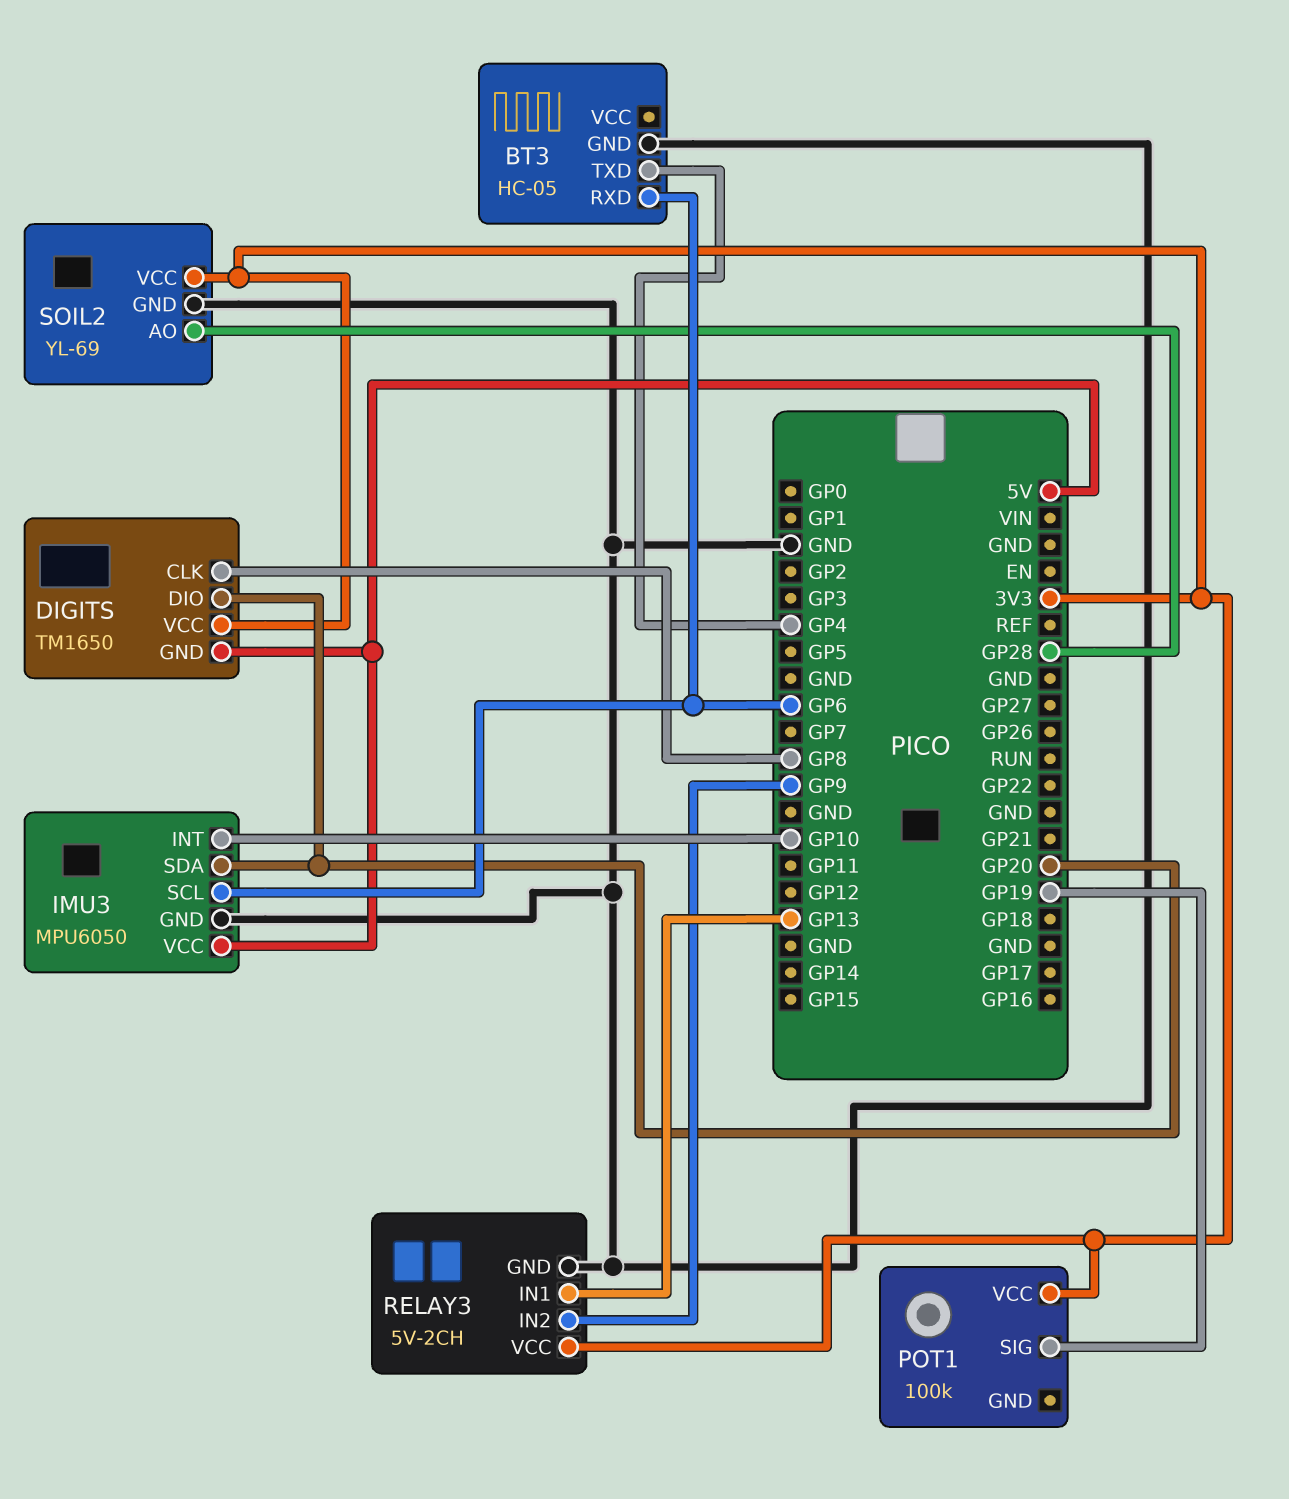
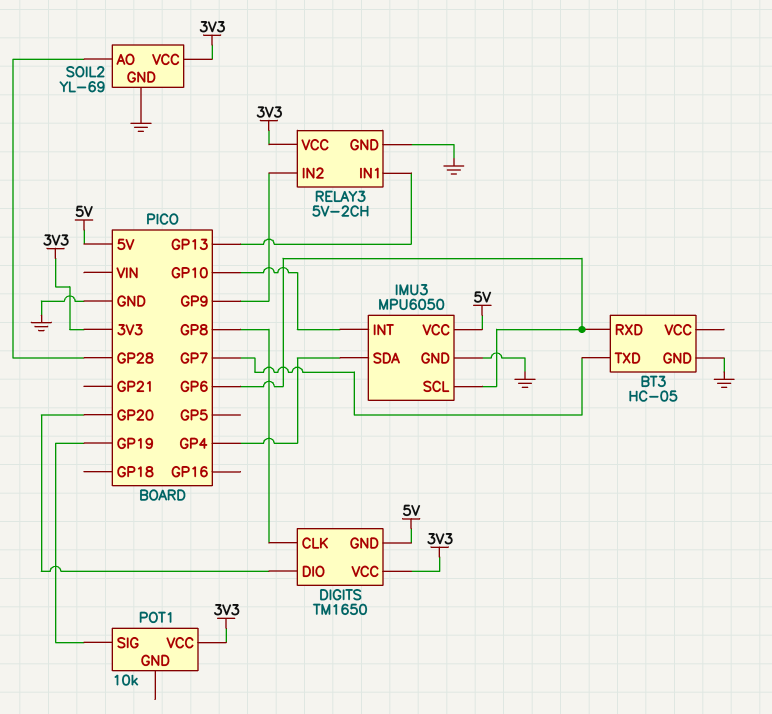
BT3 pin TXD: GP4 -> GP7
IMU3 pin SDA: GP20 -> GP4
POT1: 100k -> 10k

